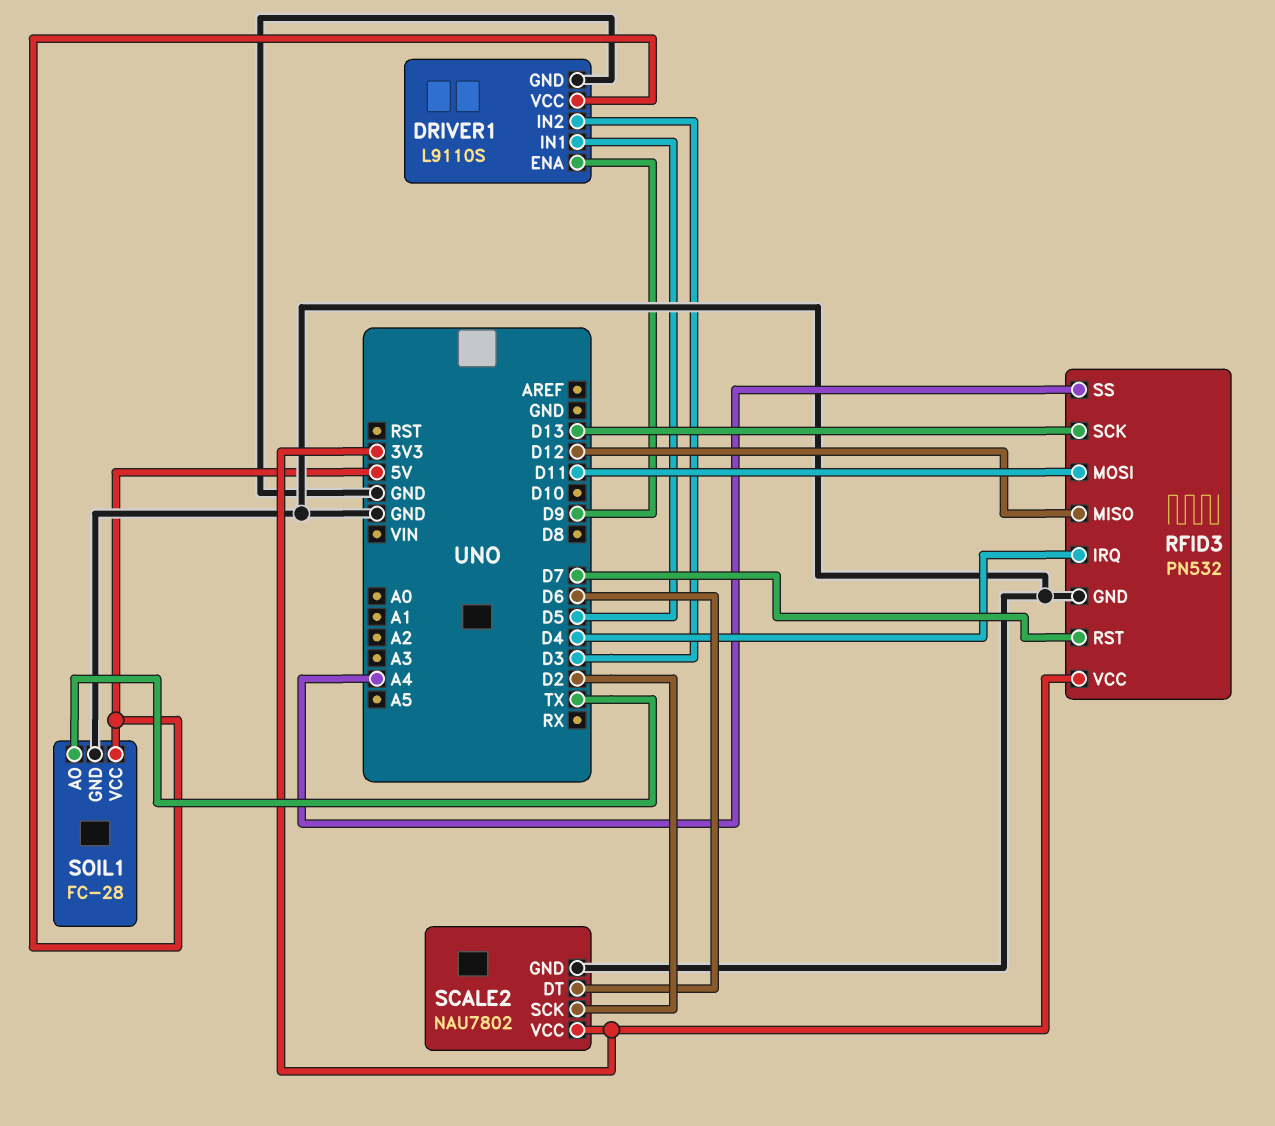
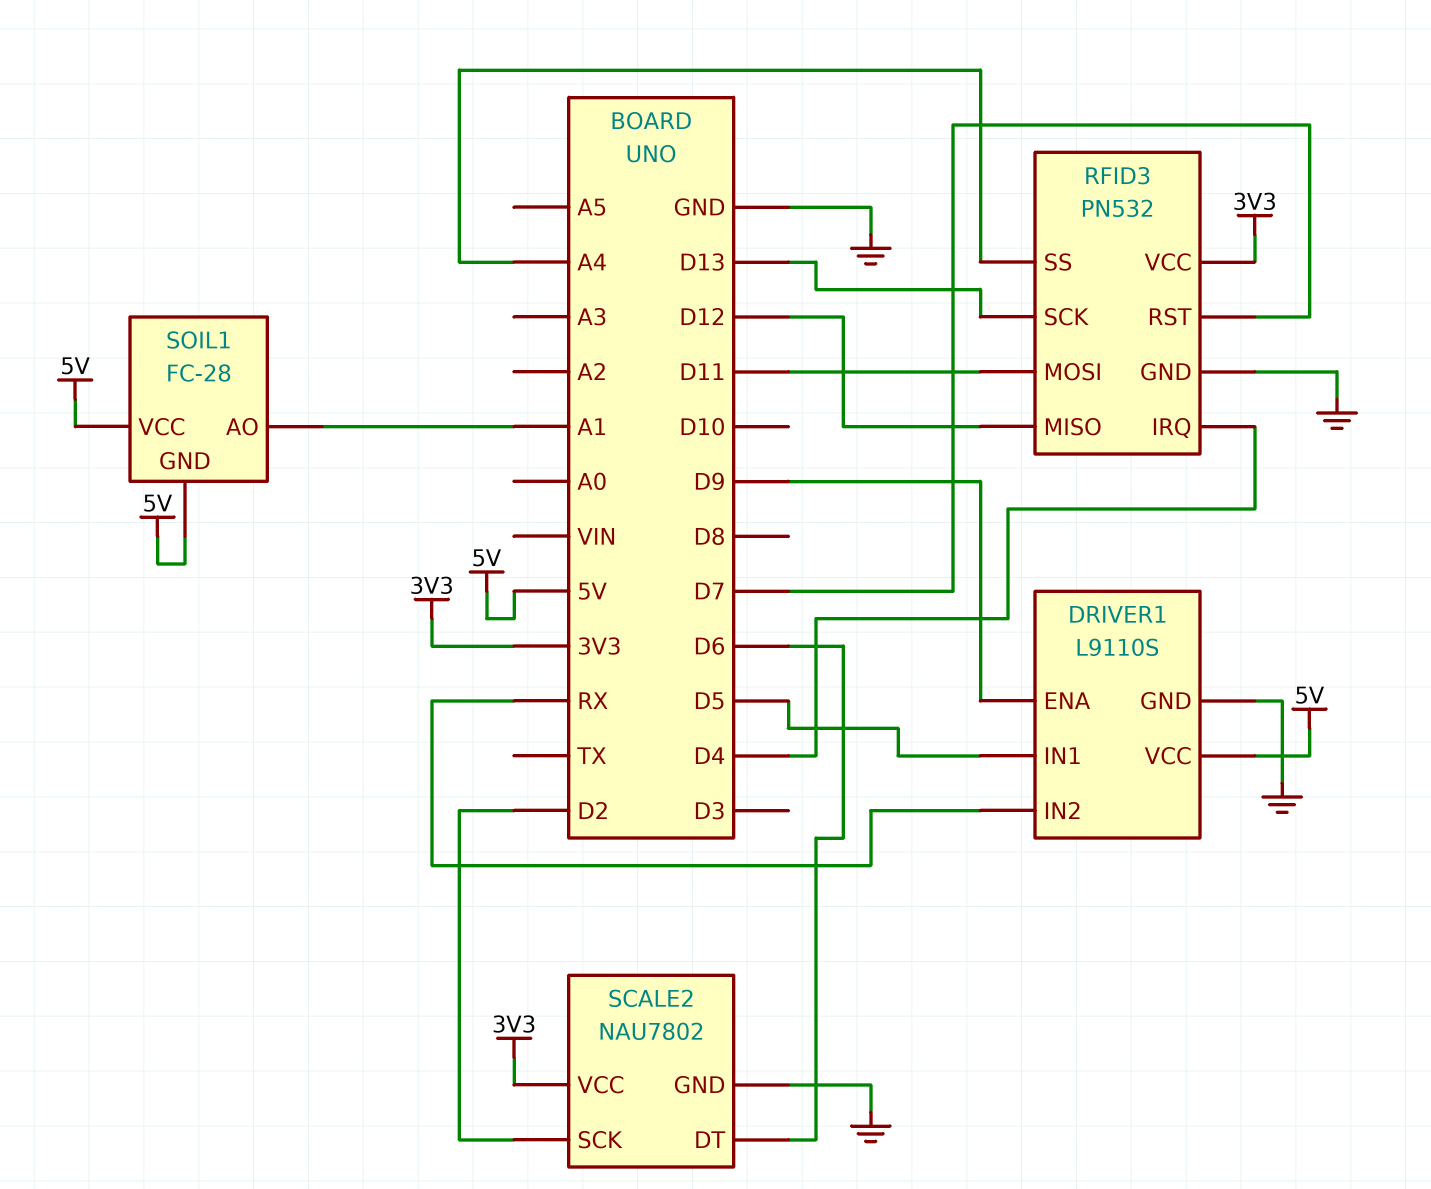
DRIVER1 pin IN2: D3 -> RX
SOIL1 pin AO: TX -> A1
SOIL1 pin GND: GND -> 5V

